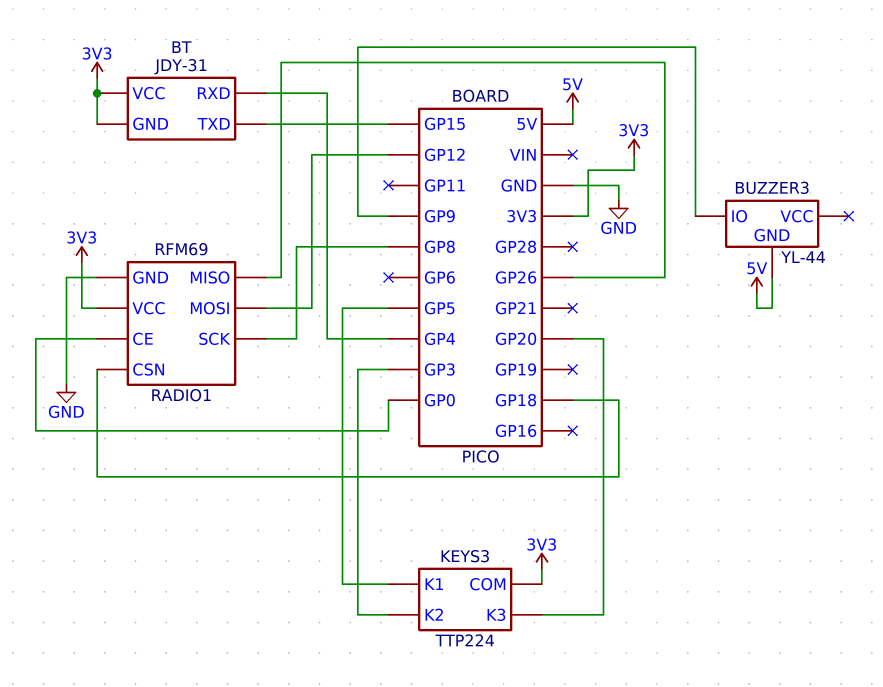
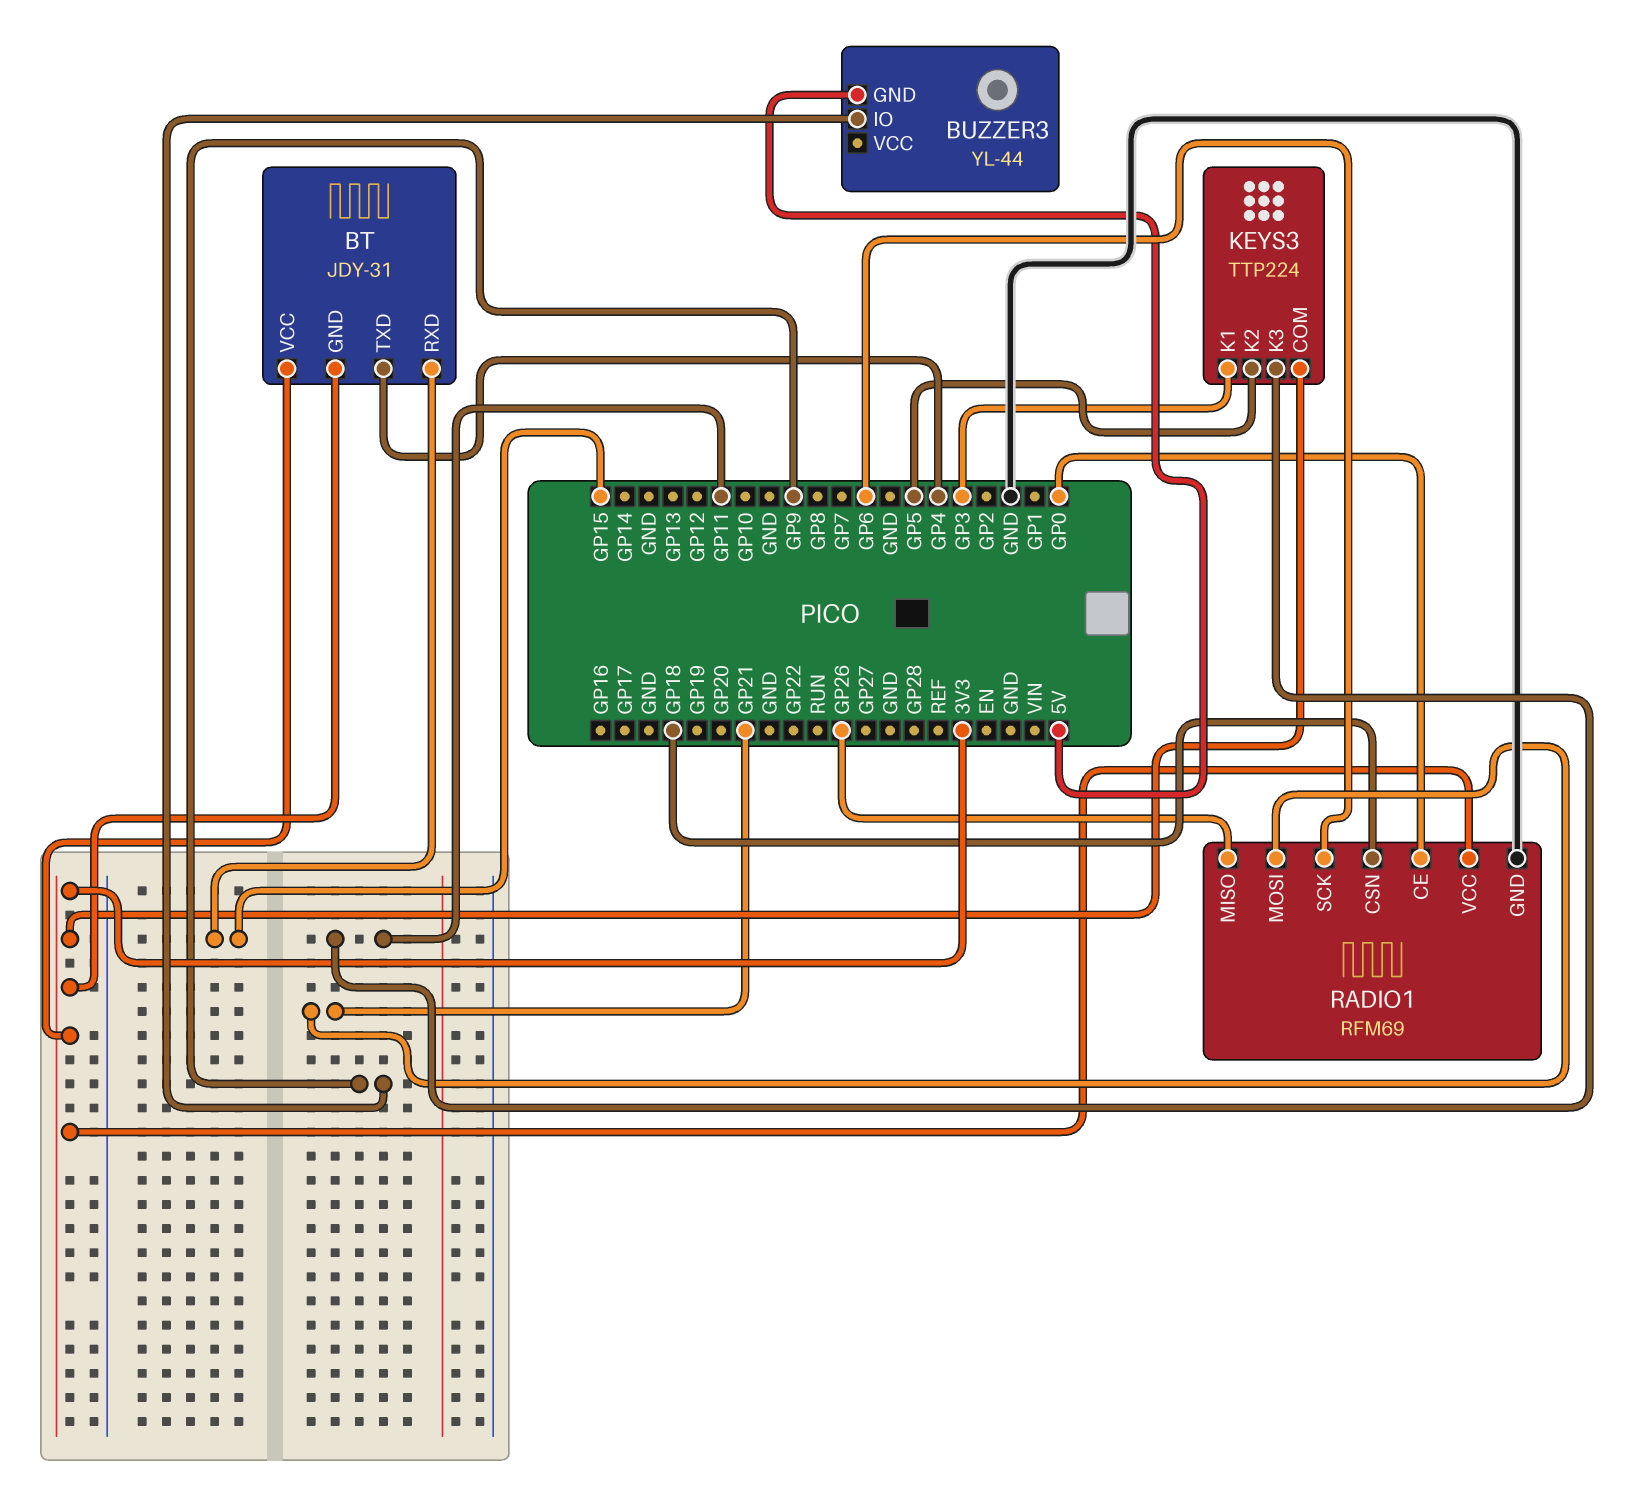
BT pin RXD: GP4 -> GP15
BT pin TXD: GP15 -> GP4
KEYS3 pin K1: GP5 -> GP3
KEYS3 pin K2: GP3 -> GP5
KEYS3 pin K3: GP20 -> GP11
RADIO1 pin MOSI: GP12 -> GP21
RADIO1 pin SCK: GP8 -> GP6

